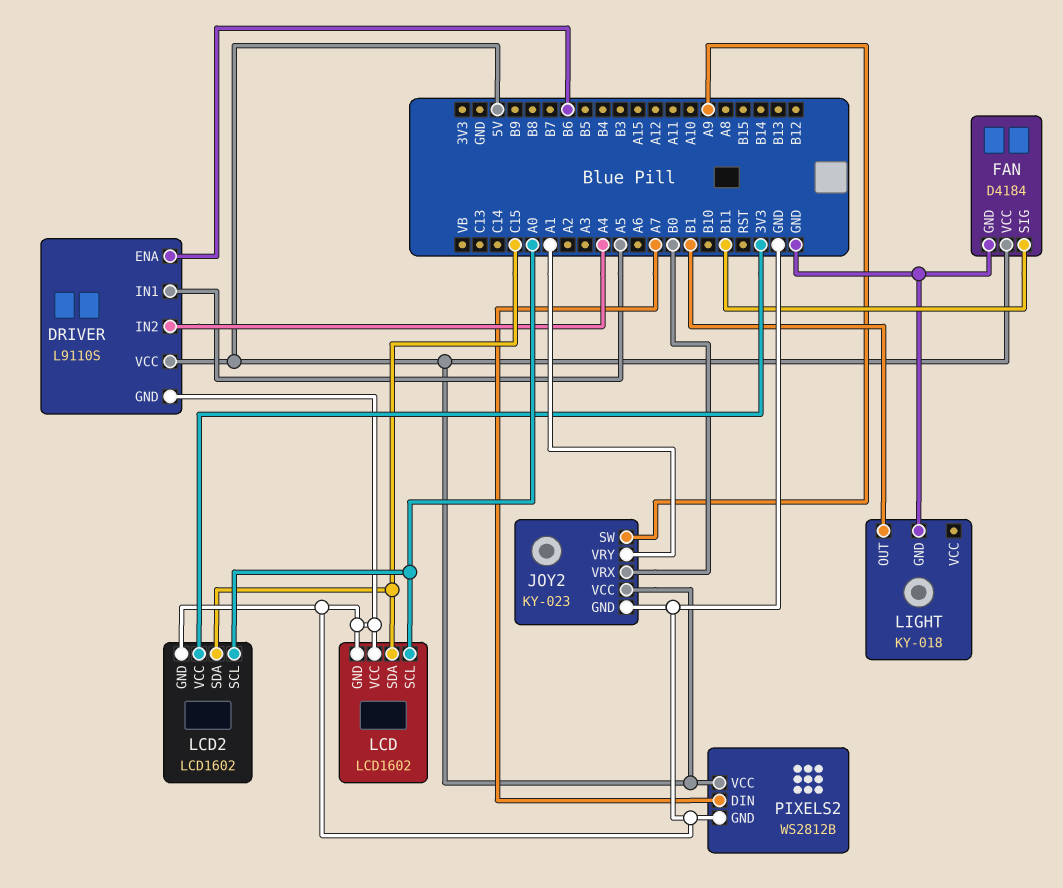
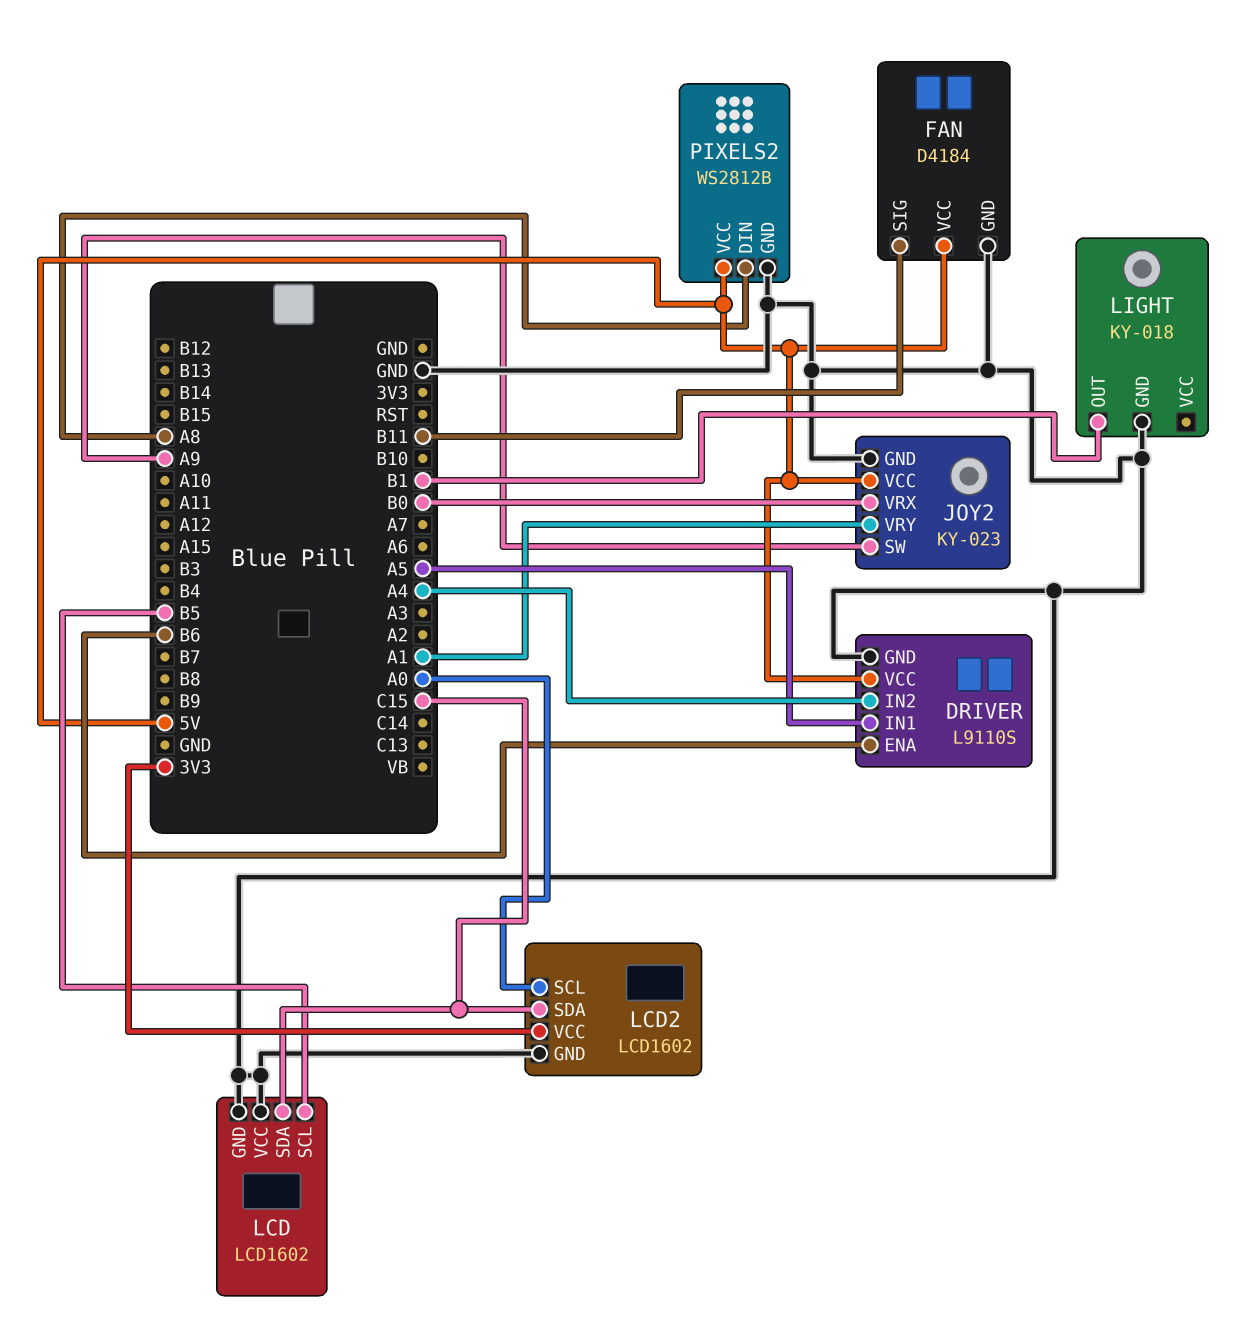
LCD pin SCL: A0 -> B5
PIXELS2 pin DIN: A7 -> A8

